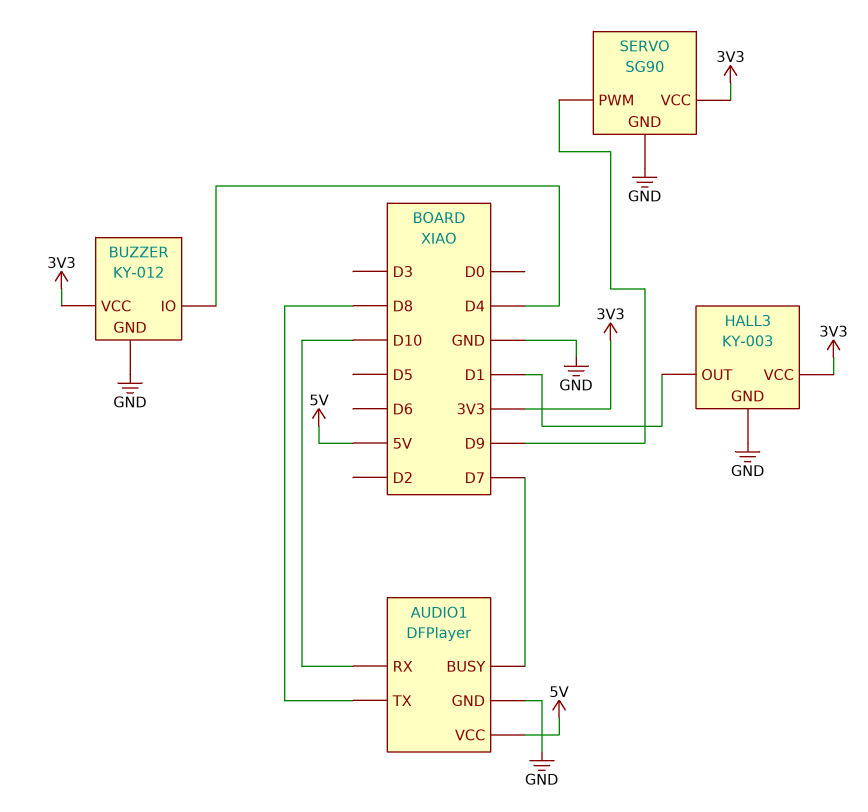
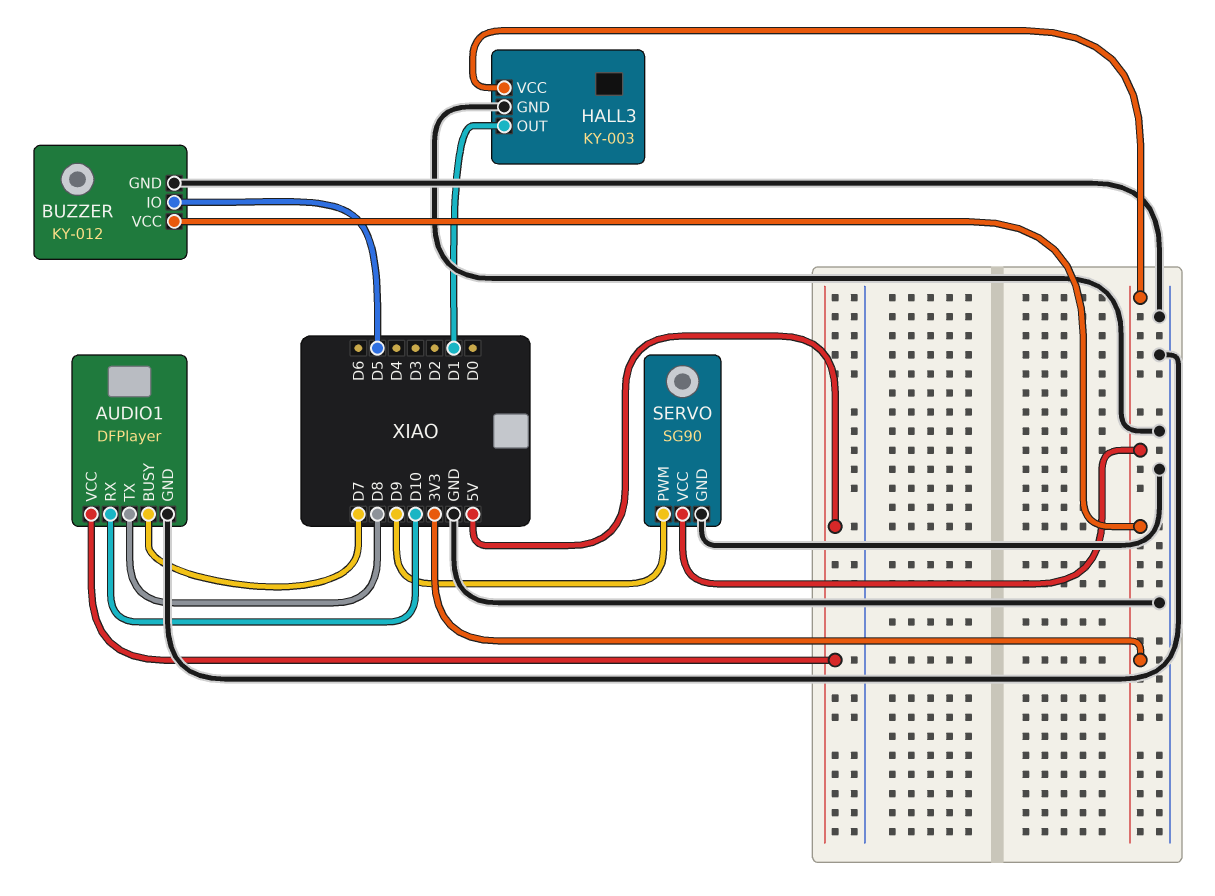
BUZZER pin IO: D4 -> D5

